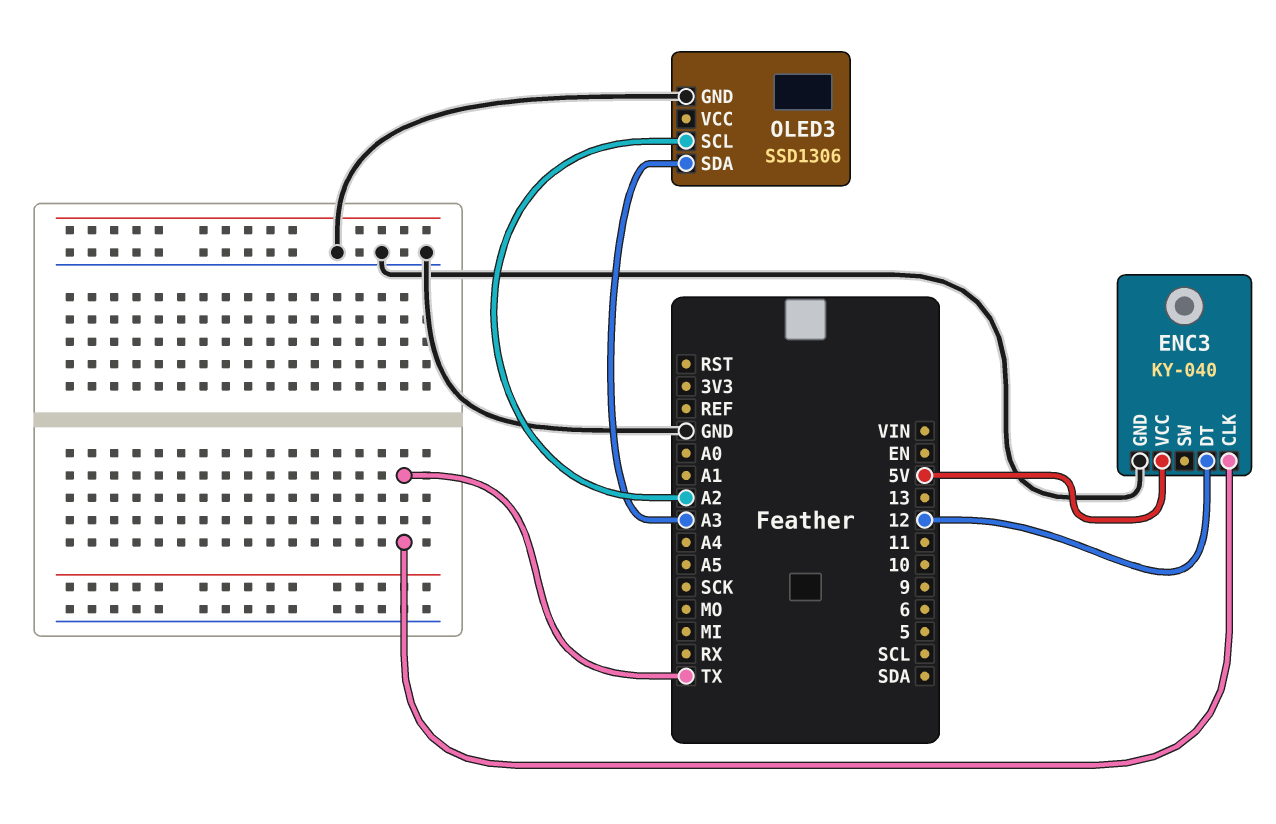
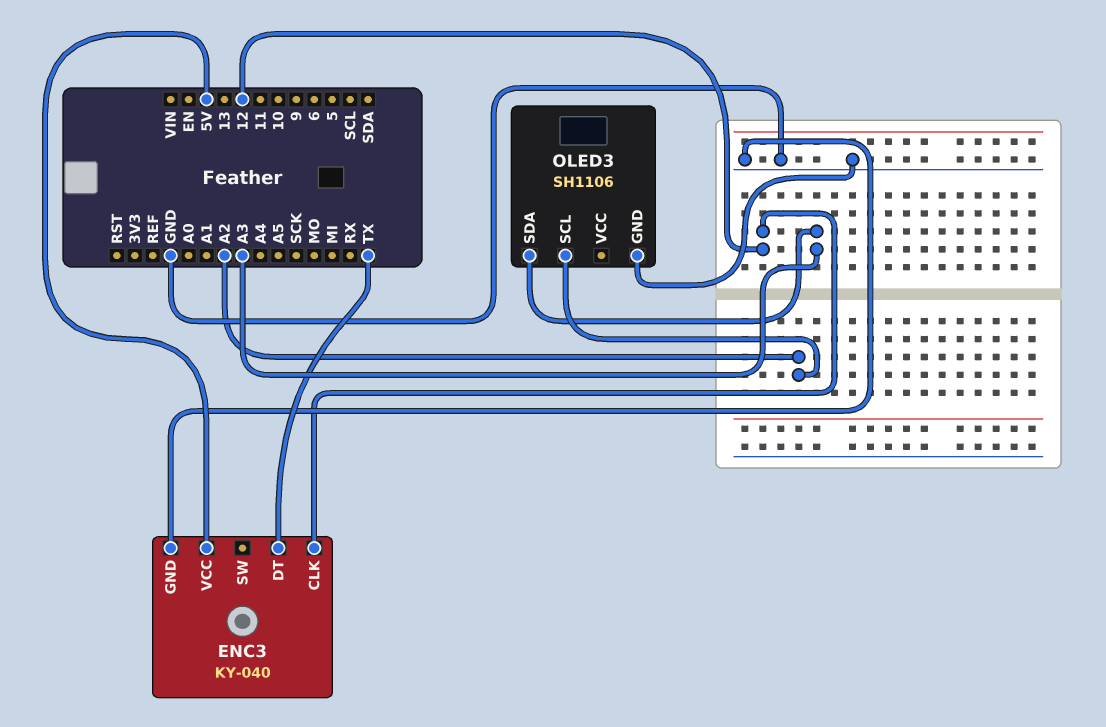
ENC3 pin CLK: TX -> 12
ENC3 pin DT: 12 -> TX
OLED3: SSD1306 -> SH1106

